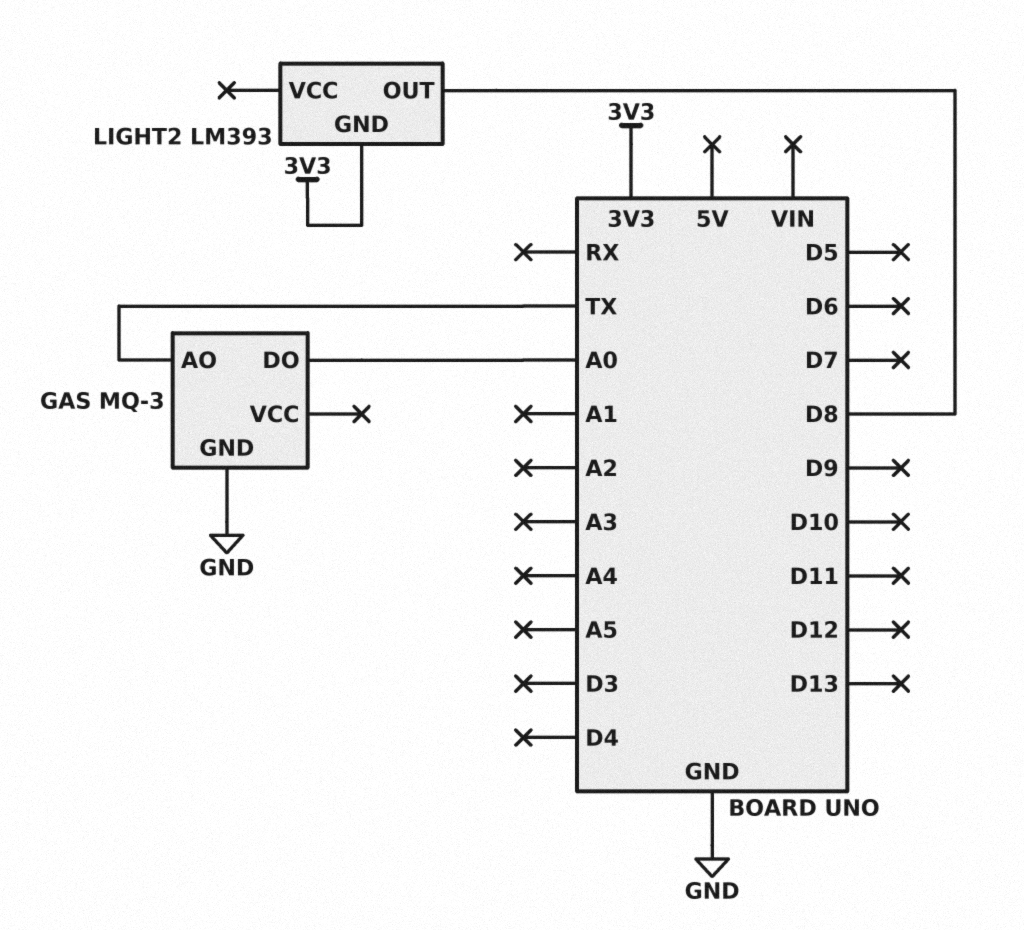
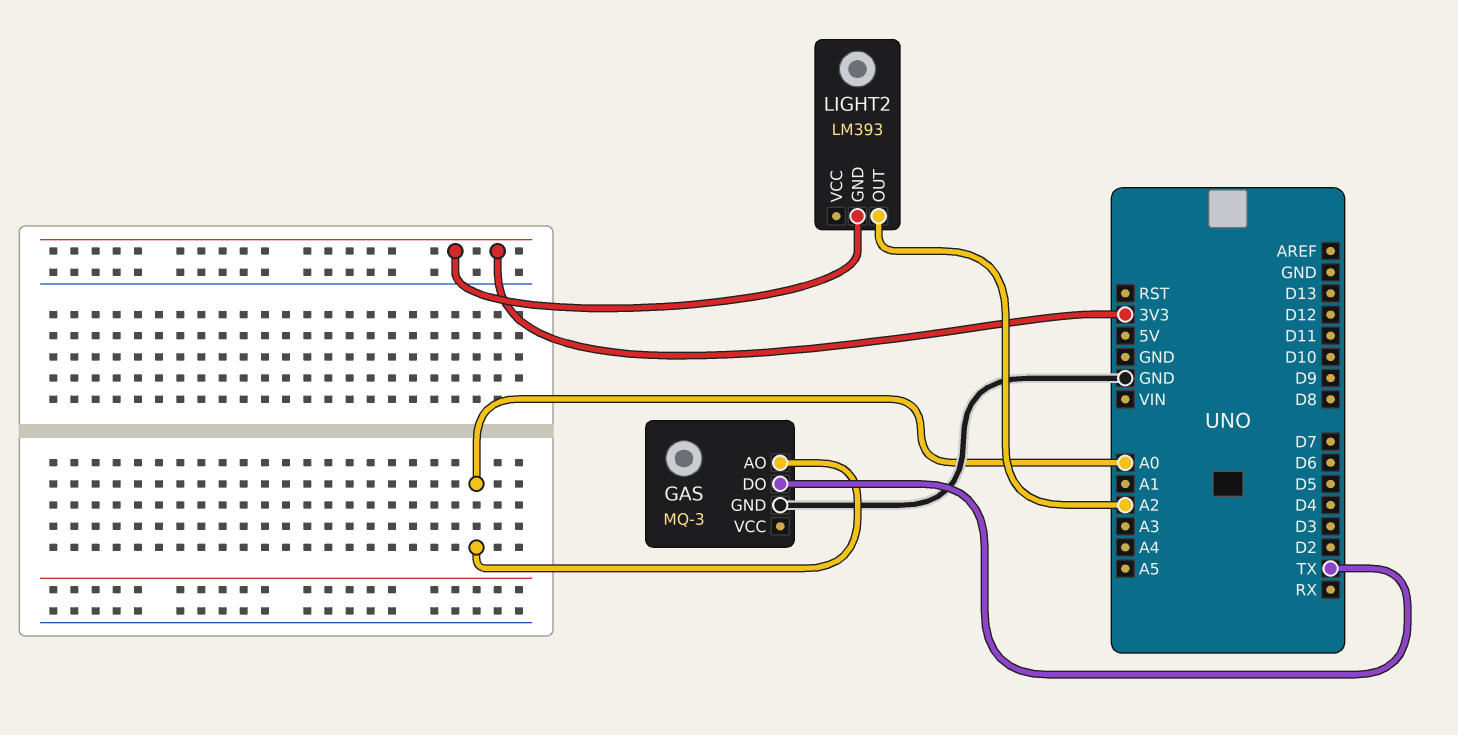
GAS pin AO: TX -> A0
GAS pin DO: A0 -> TX
LIGHT2 pin OUT: D8 -> A2

